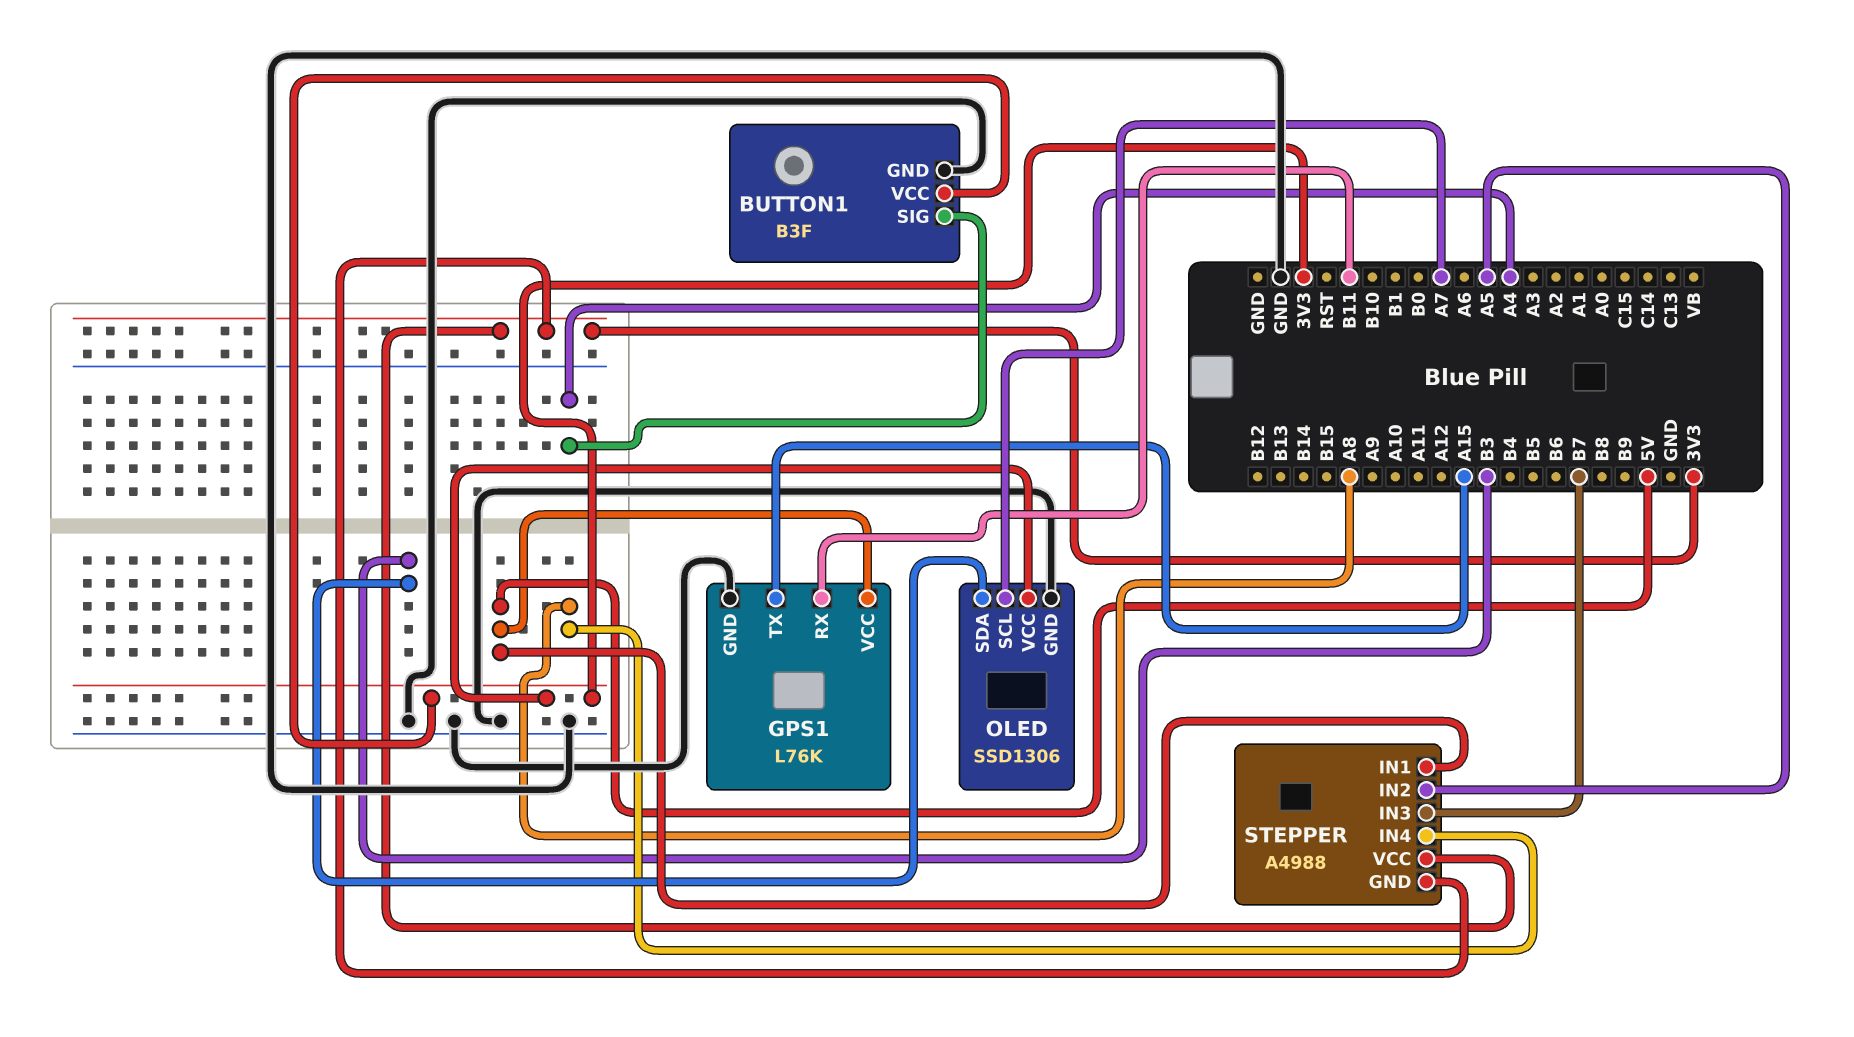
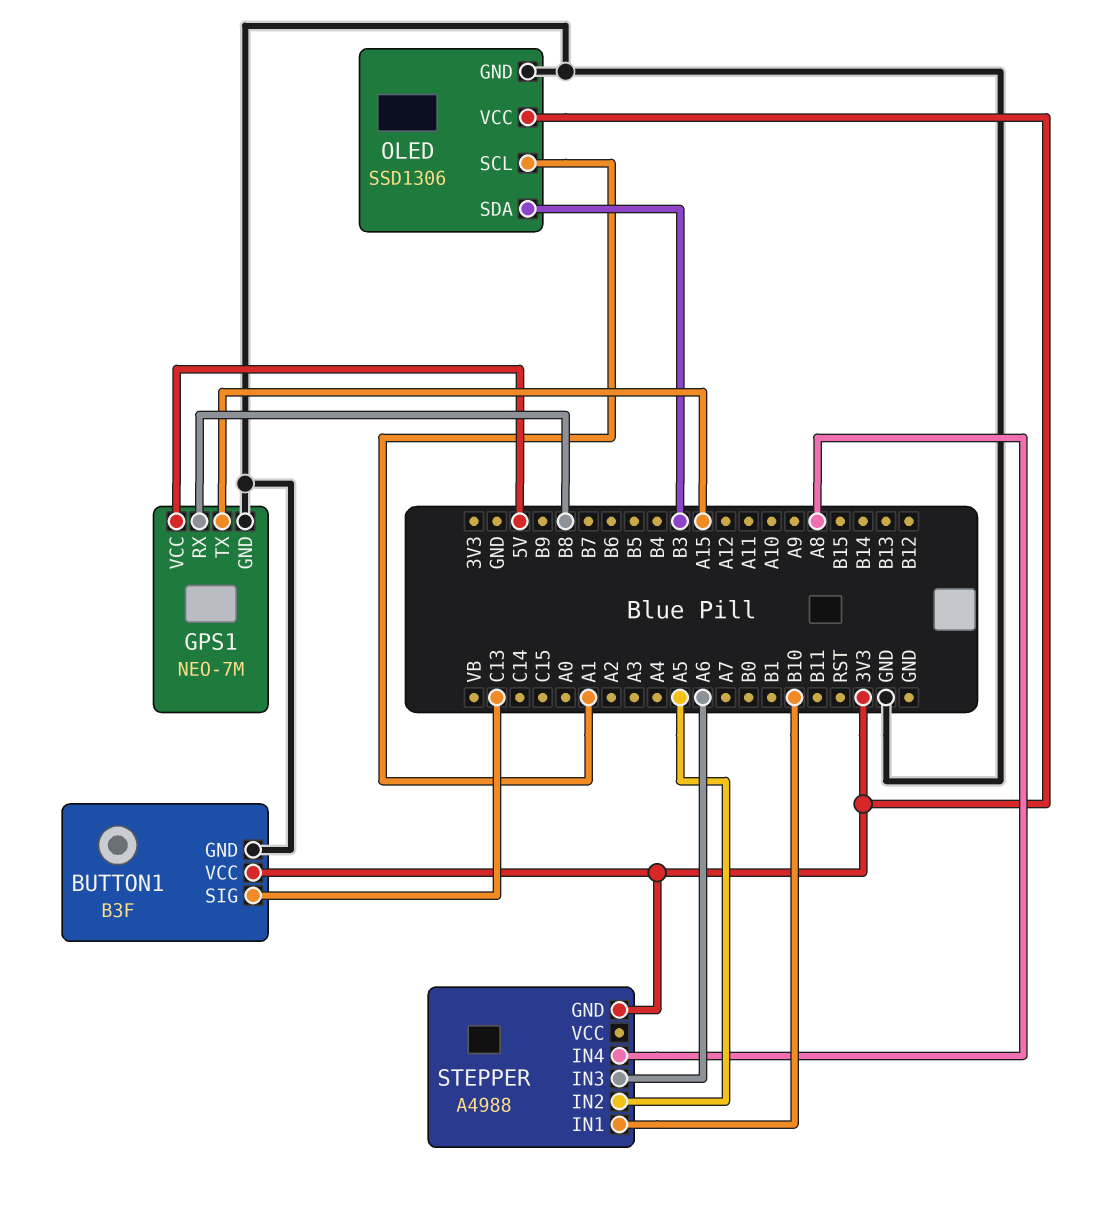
BUTTON1 pin SIG: A4 -> C13
GPS1: L76K -> NEO-7M
GPS1 pin RX: B11 -> B8
OLED pin SCL: A7 -> A1
STEPPER pin IN1: 5V -> B10
STEPPER pin IN3: B7 -> A6
STEPPER pin VCC: 3V3 -> none

